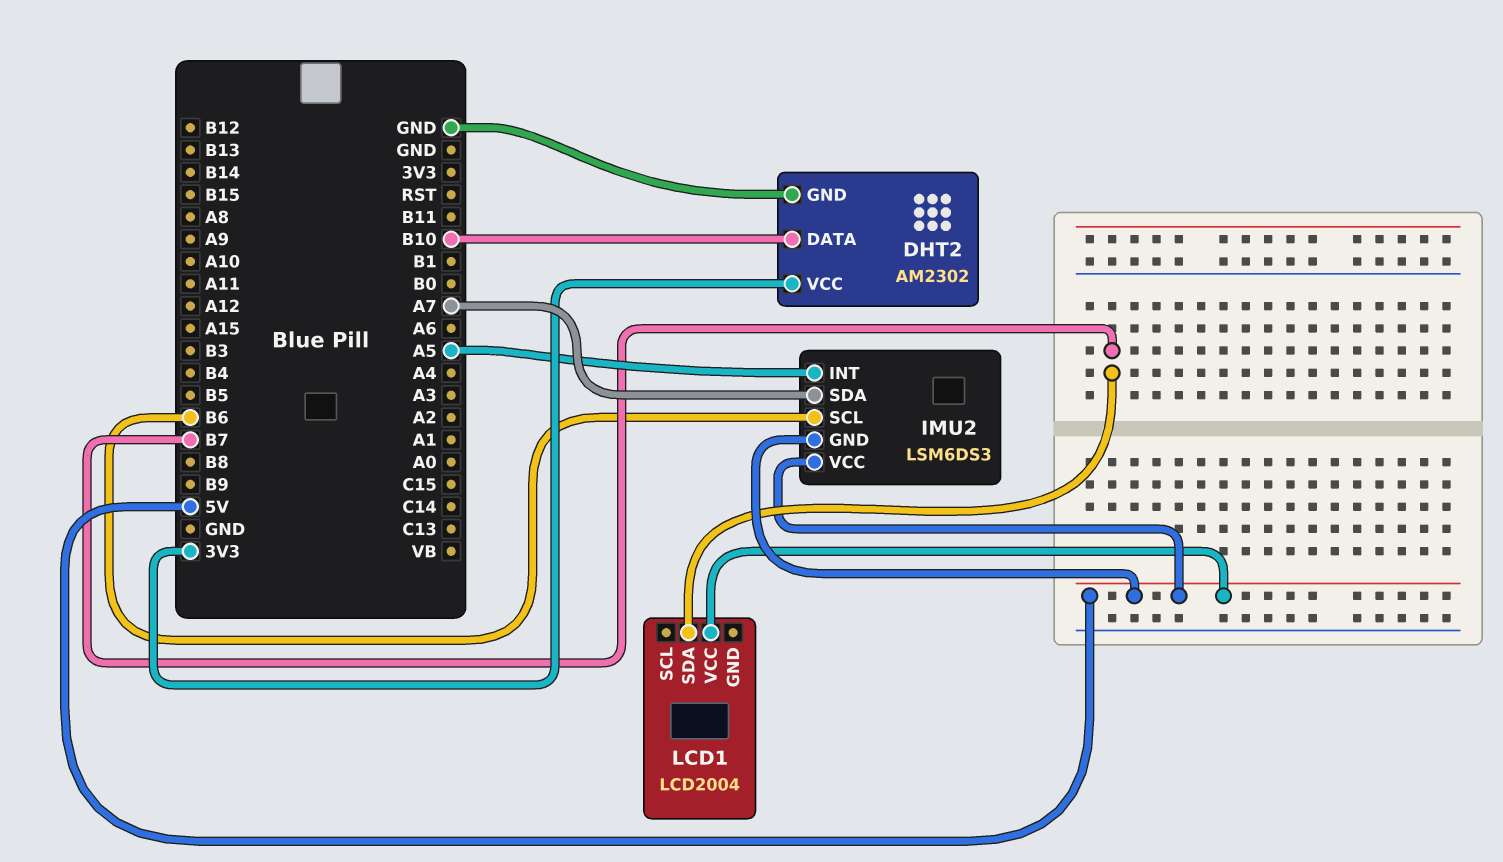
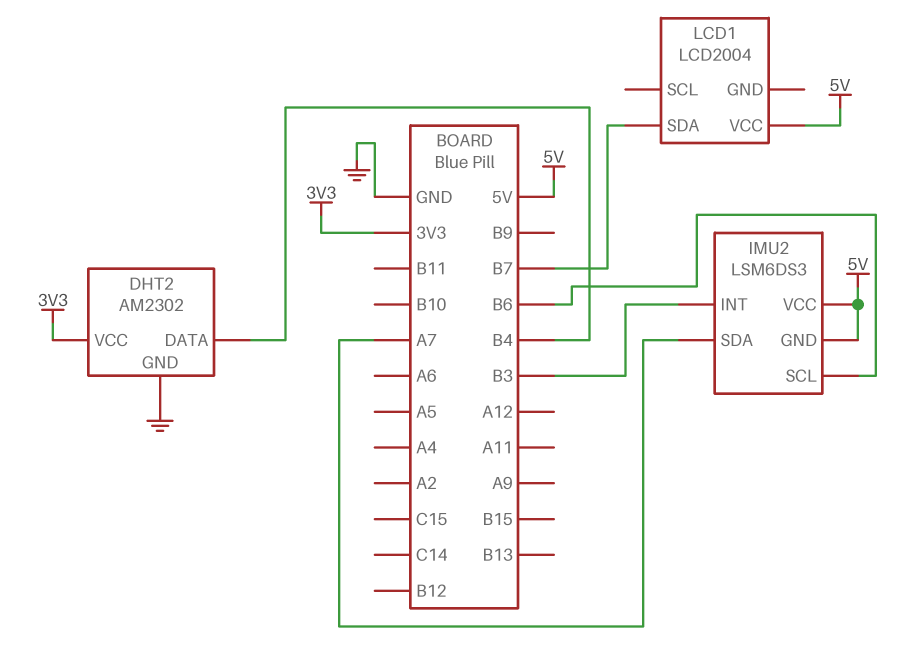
DHT2 pin DATA: B10 -> B4
IMU2 pin INT: A5 -> B3

